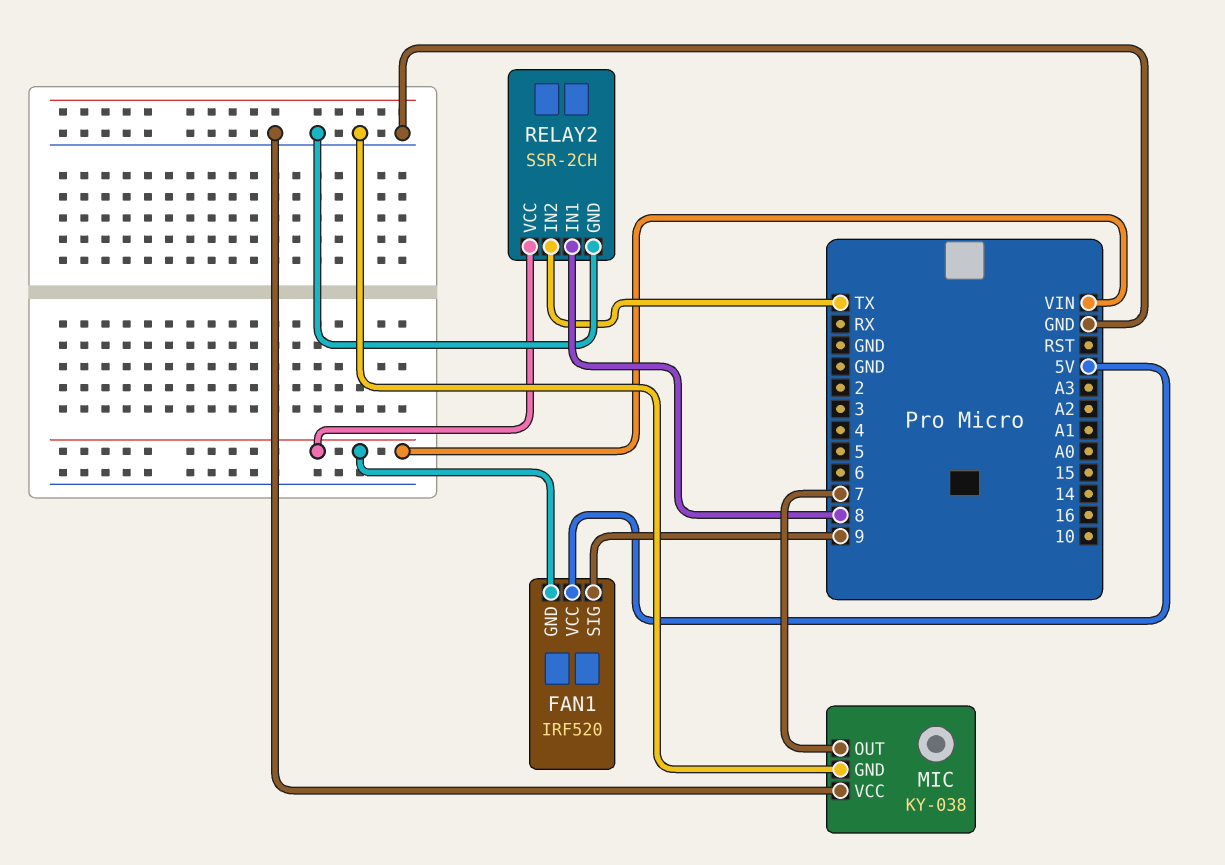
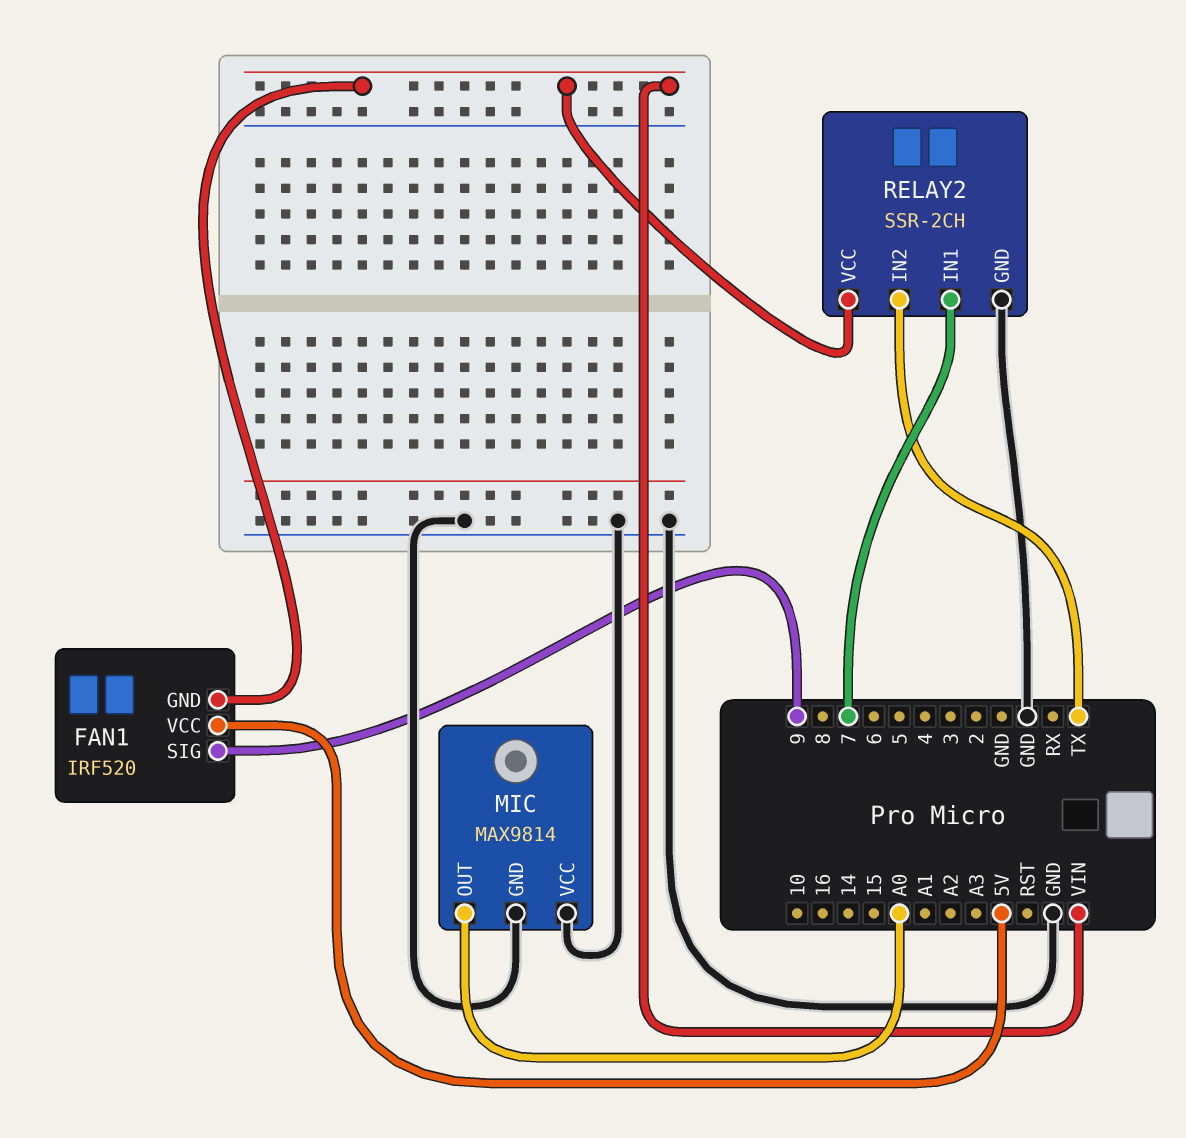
MIC: KY-038 -> MAX9814
MIC pin OUT: 7 -> A0
RELAY2 pin IN1: 8 -> 7

